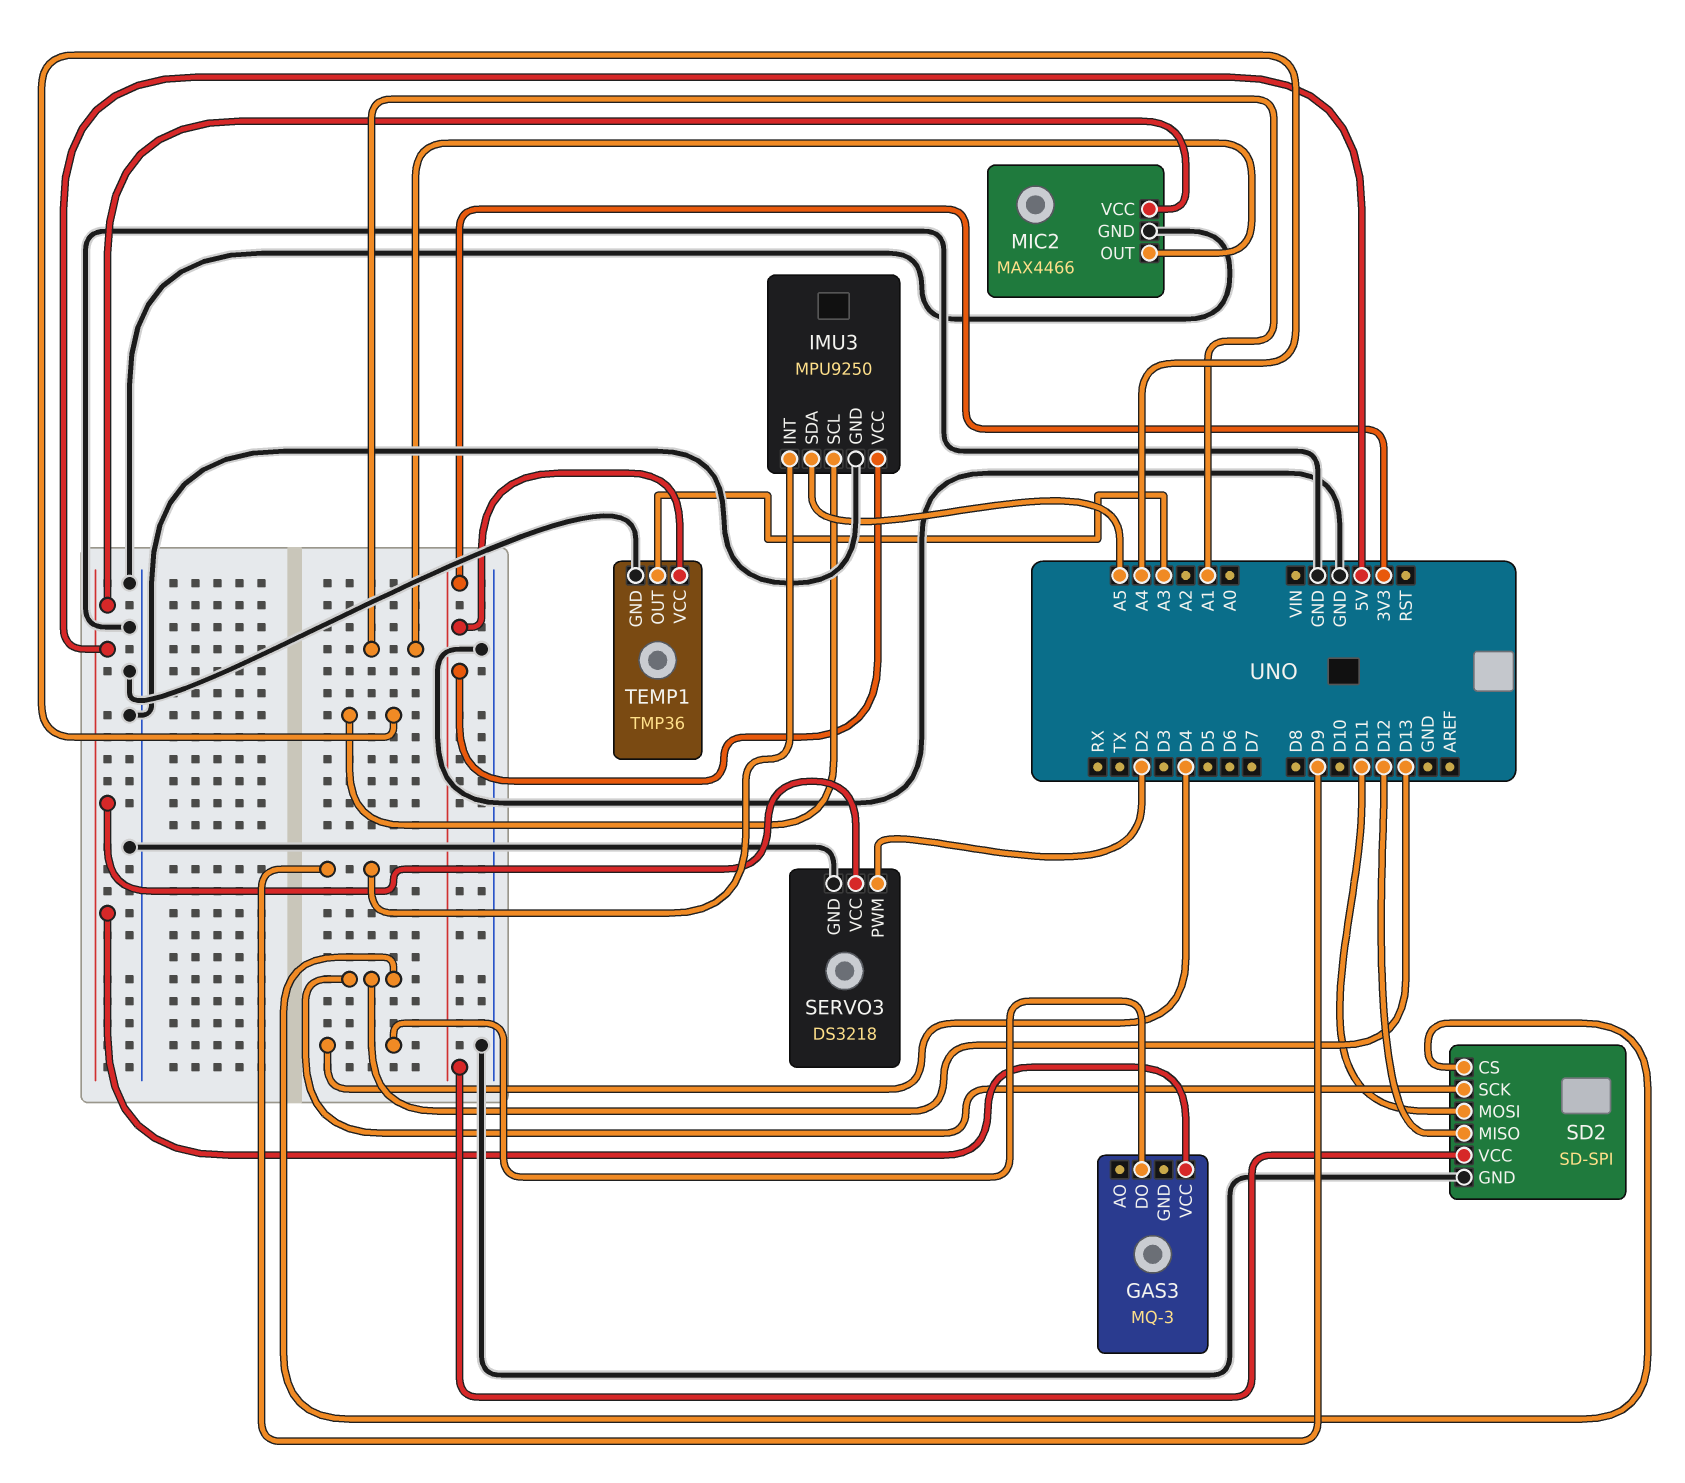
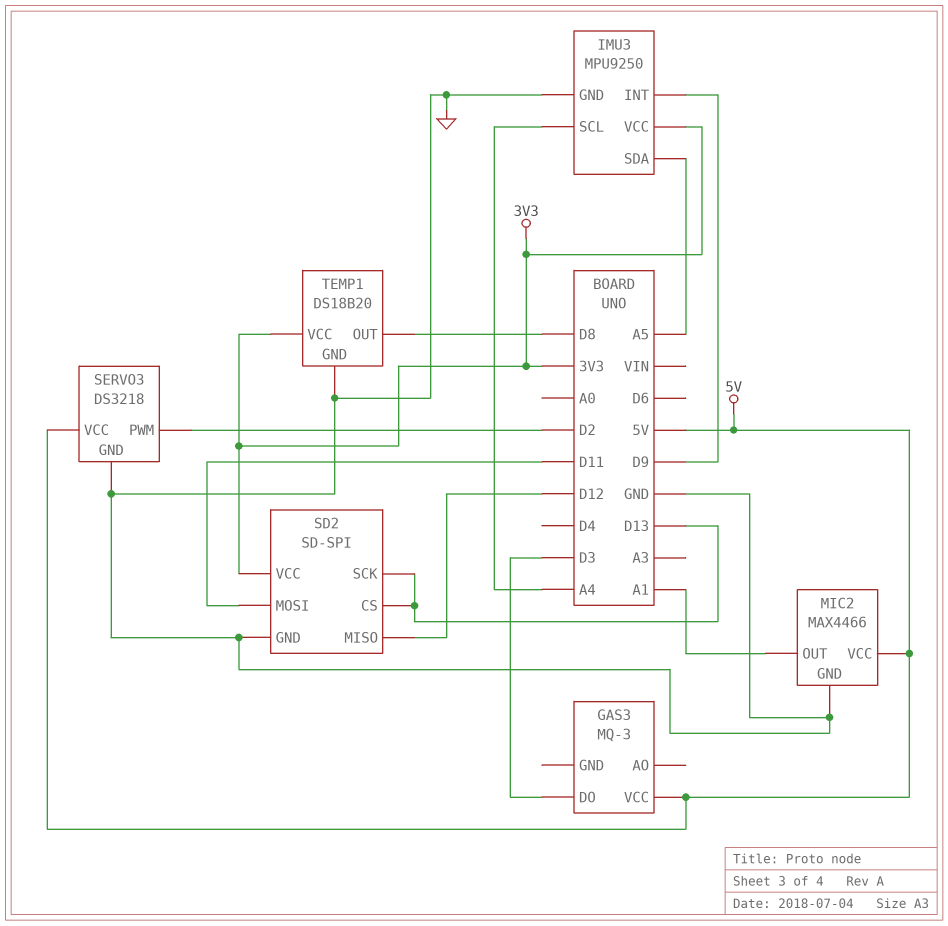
GAS3 pin DO: D4 -> D3
TEMP1: TMP36 -> DS18B20
TEMP1 pin OUT: A3 -> D8

